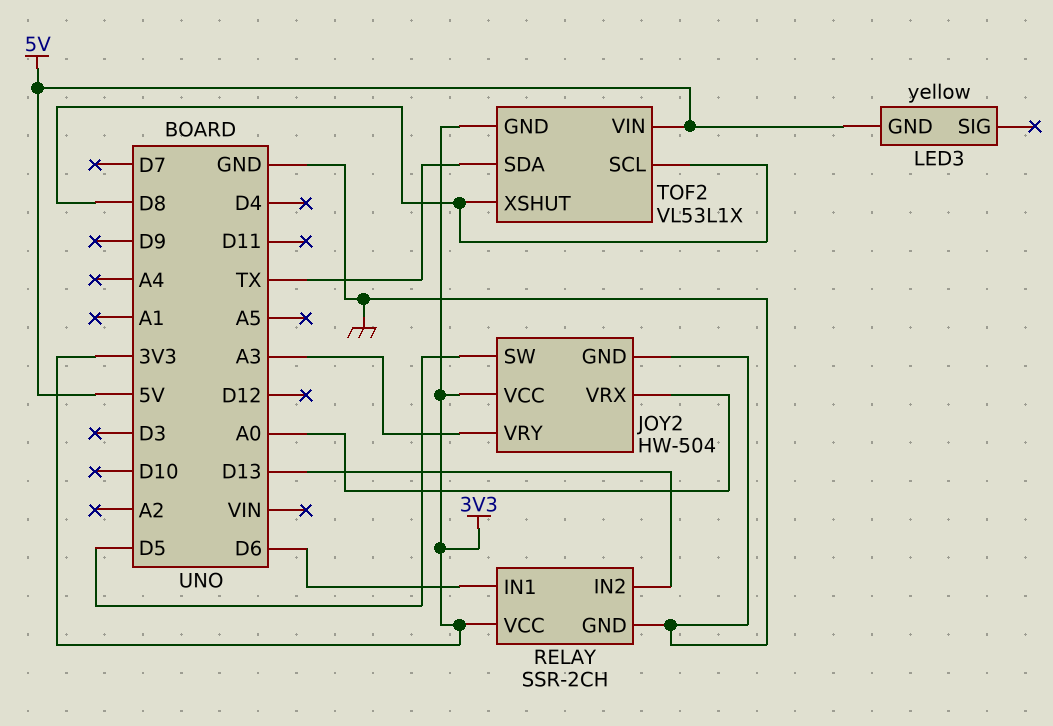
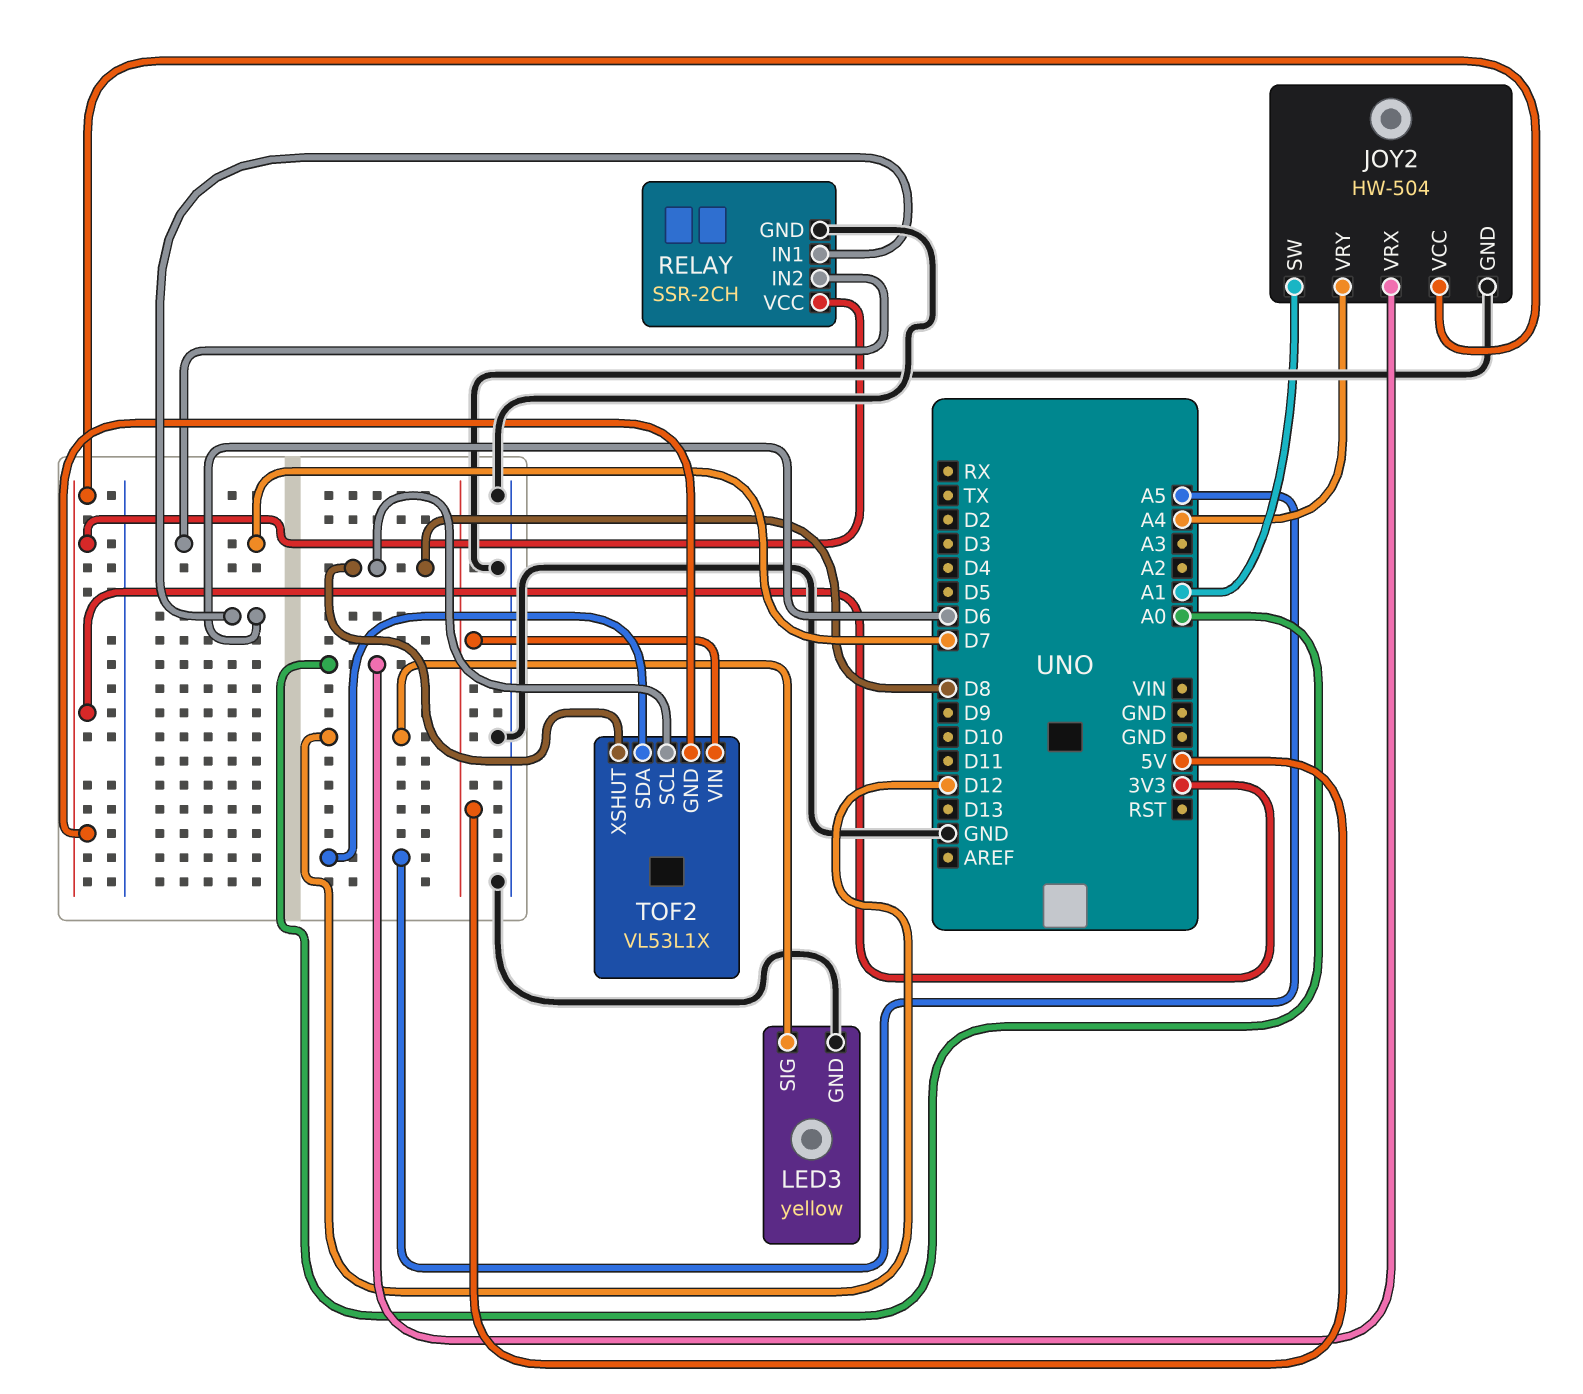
JOY2 pin SW: D5 -> A1
JOY2 pin VRY: A3 -> A4
LED3 pin GND: 5V -> GND
LED3 pin SIG: none -> D12
RELAY pin IN2: D13 -> D7
TOF2 pin SDA: TX -> A5

